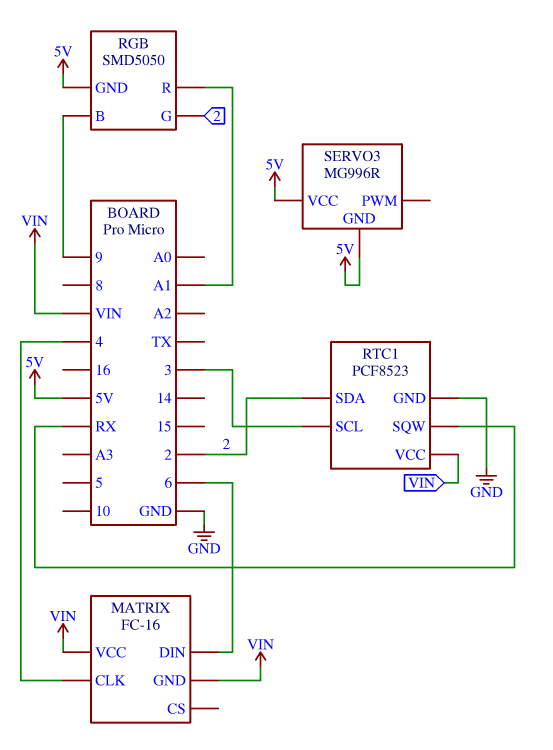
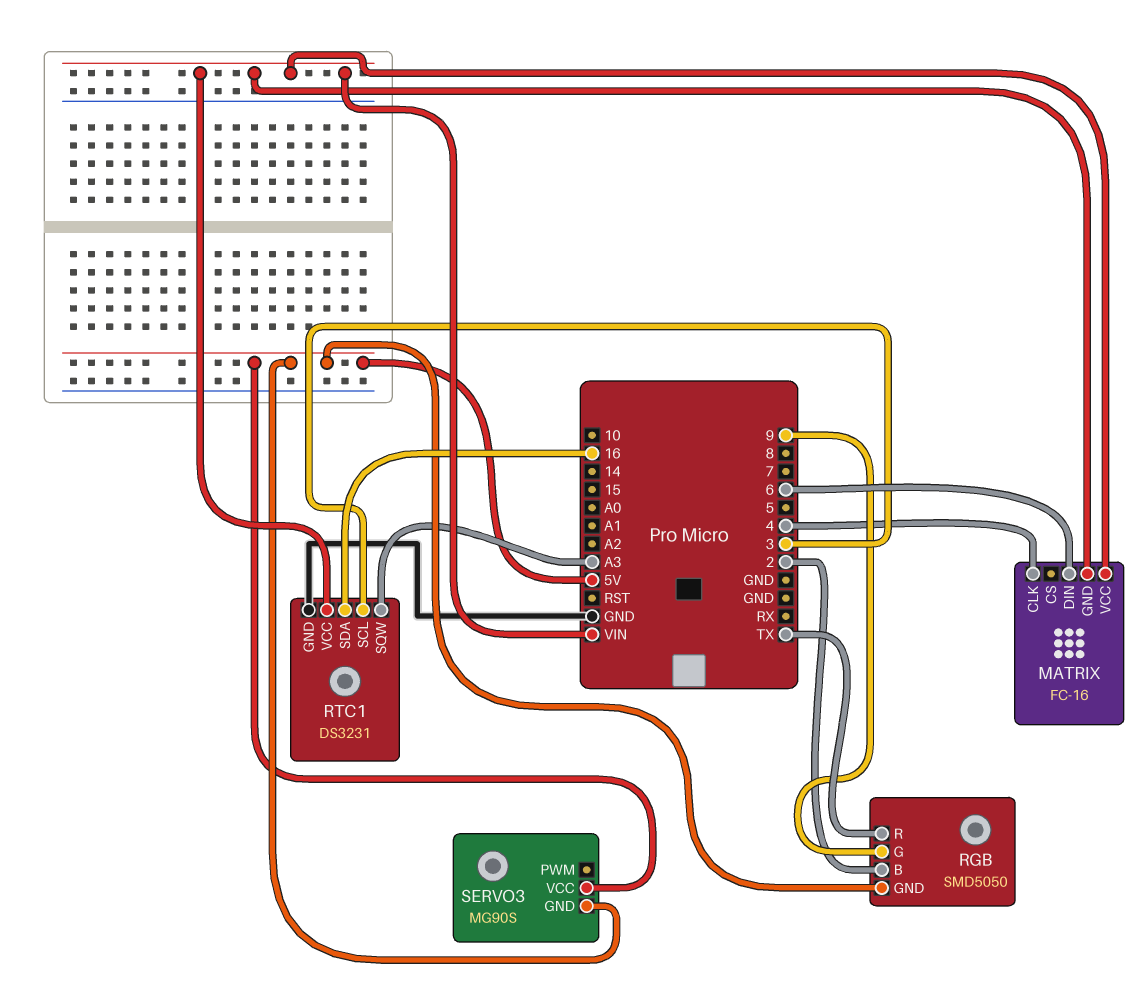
RGB pin B: 9 -> 2
RGB pin G: 2 -> 9
RGB pin R: A1 -> TX
RTC1: PCF8523 -> DS3231
RTC1 pin SDA: 2 -> 16
RTC1 pin SQW: RX -> A3
SERVO3: MG996R -> MG90S

